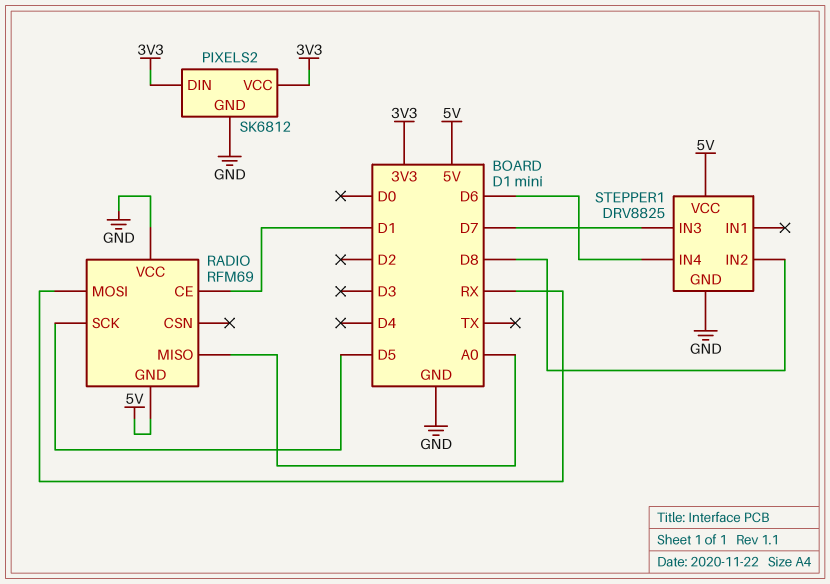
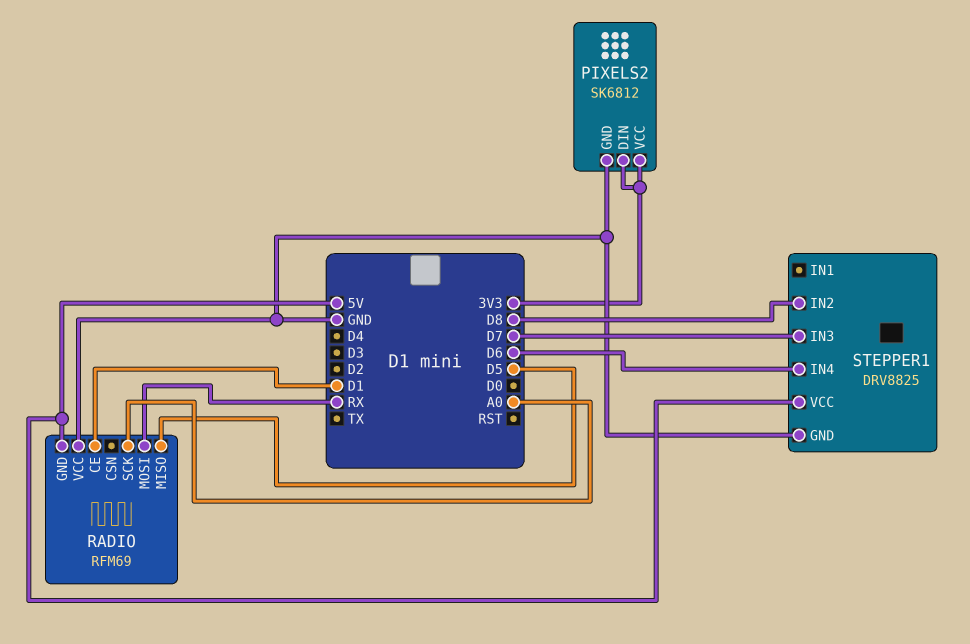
RADIO pin MISO: A0 -> D5
RADIO pin SCK: D5 -> A0

